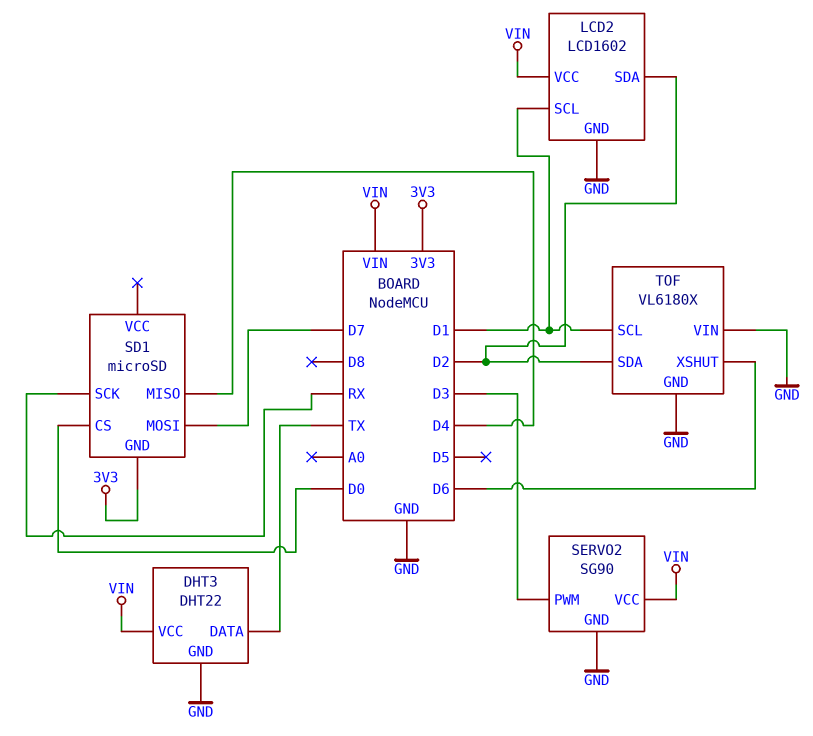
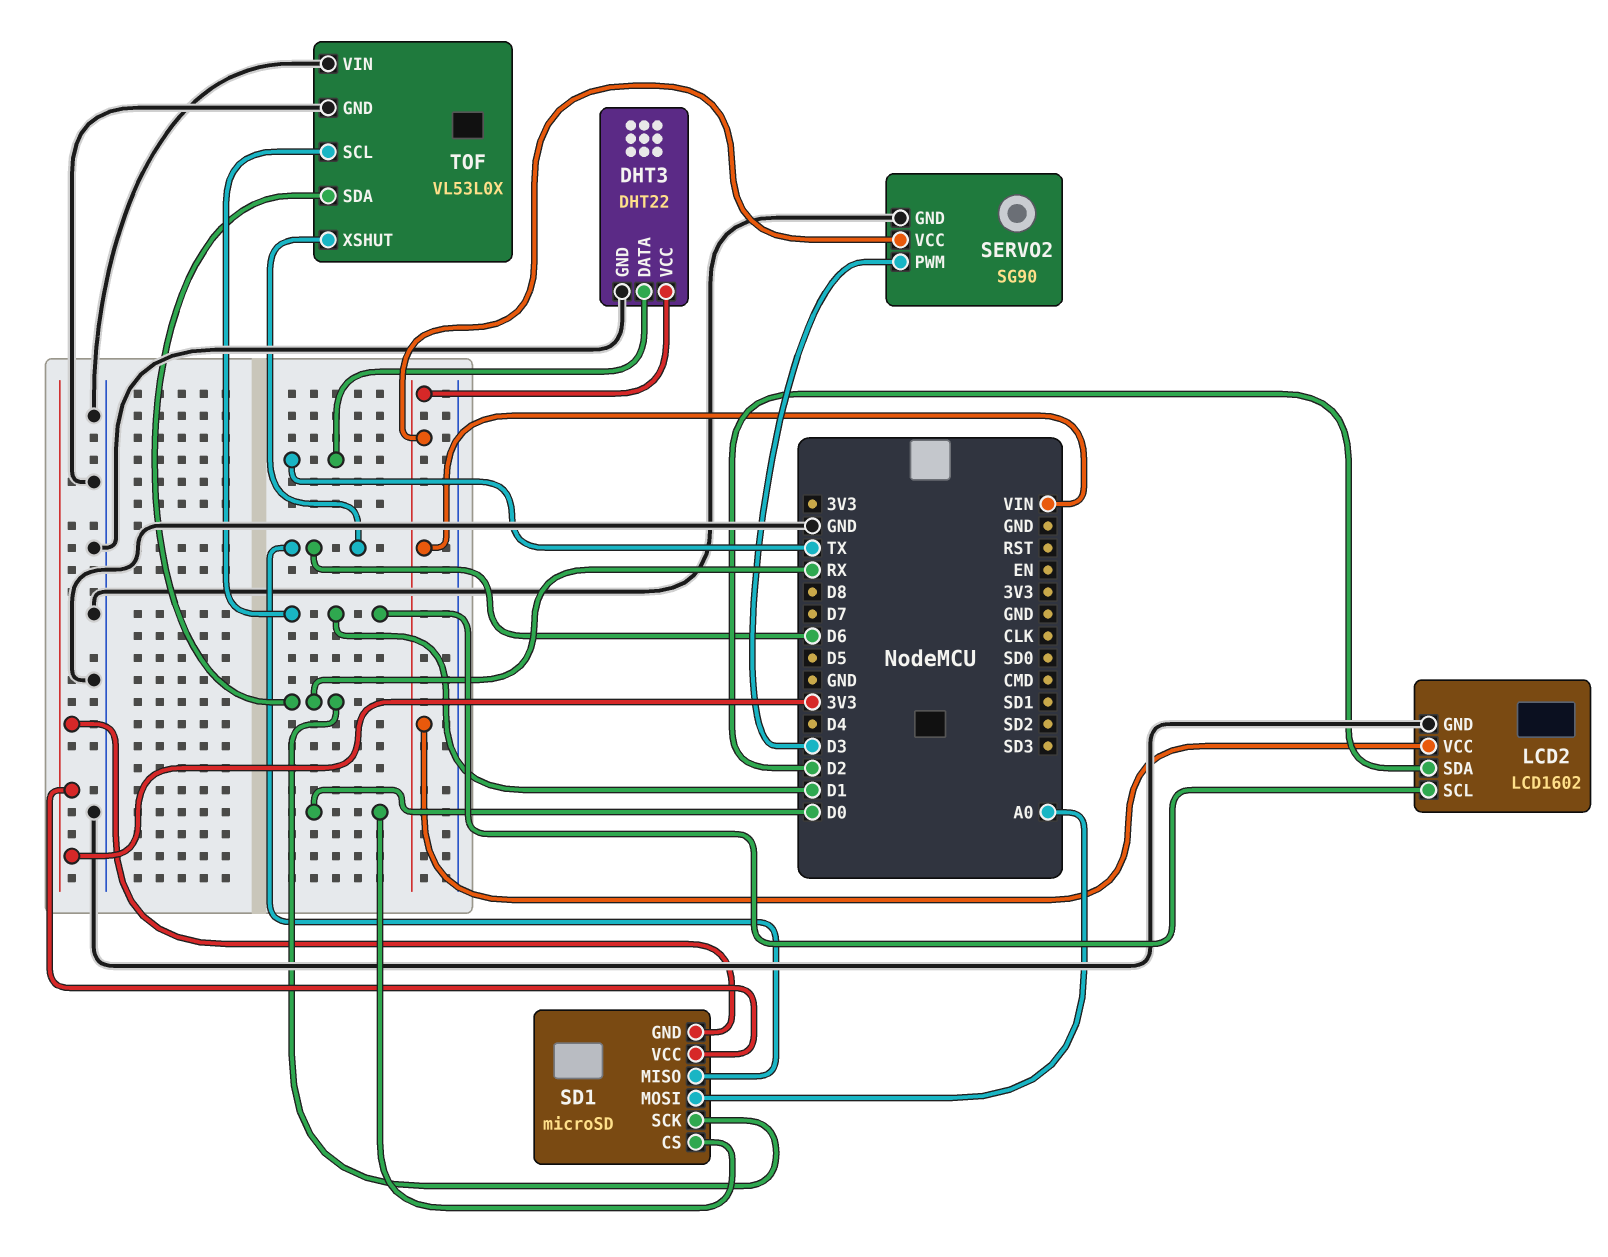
SD1 pin MISO: D4 -> D6
SD1 pin MOSI: D7 -> A0
SD1 pin VCC: none -> 3V3
TOF: VL6180X -> VL53L0X
TOF pin SDA: D2 -> RX

